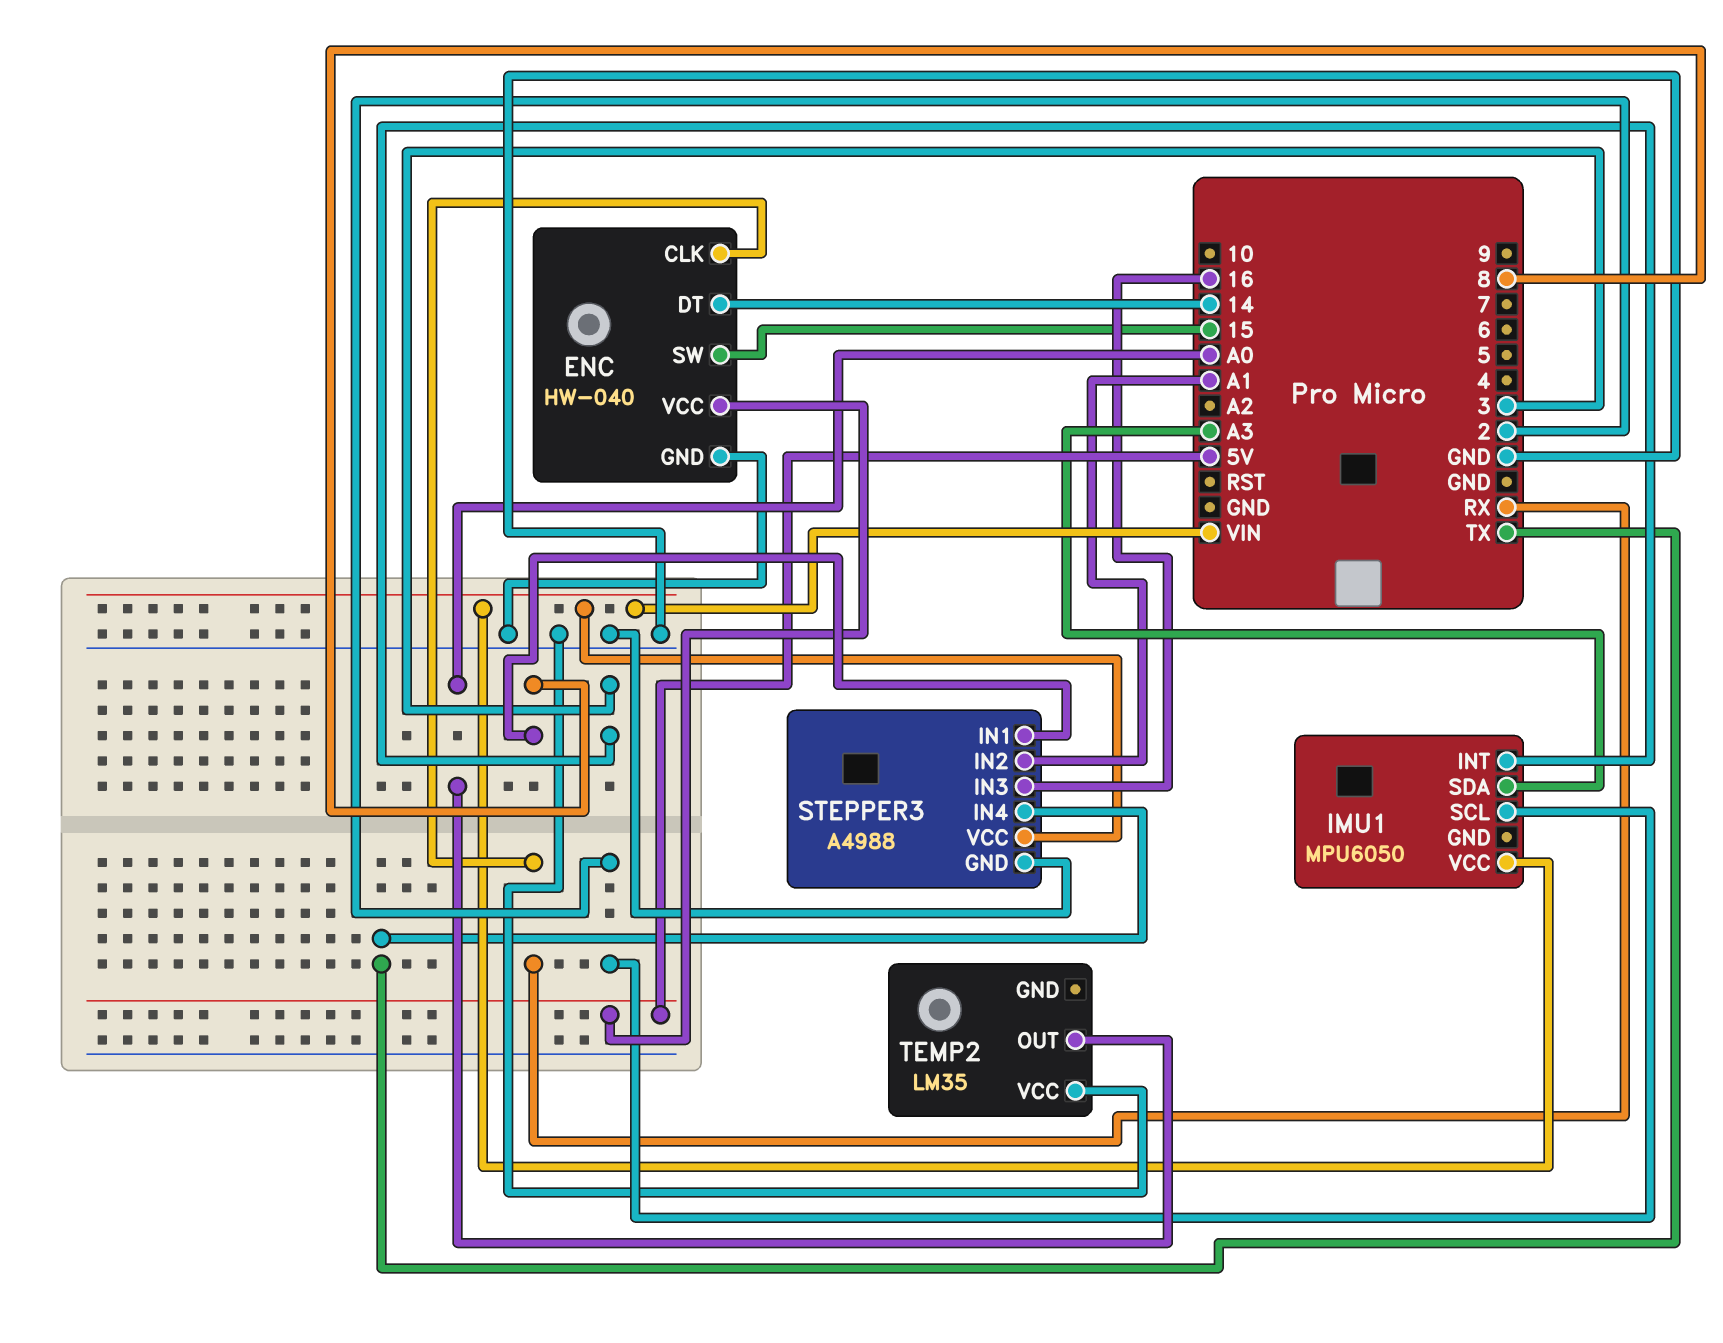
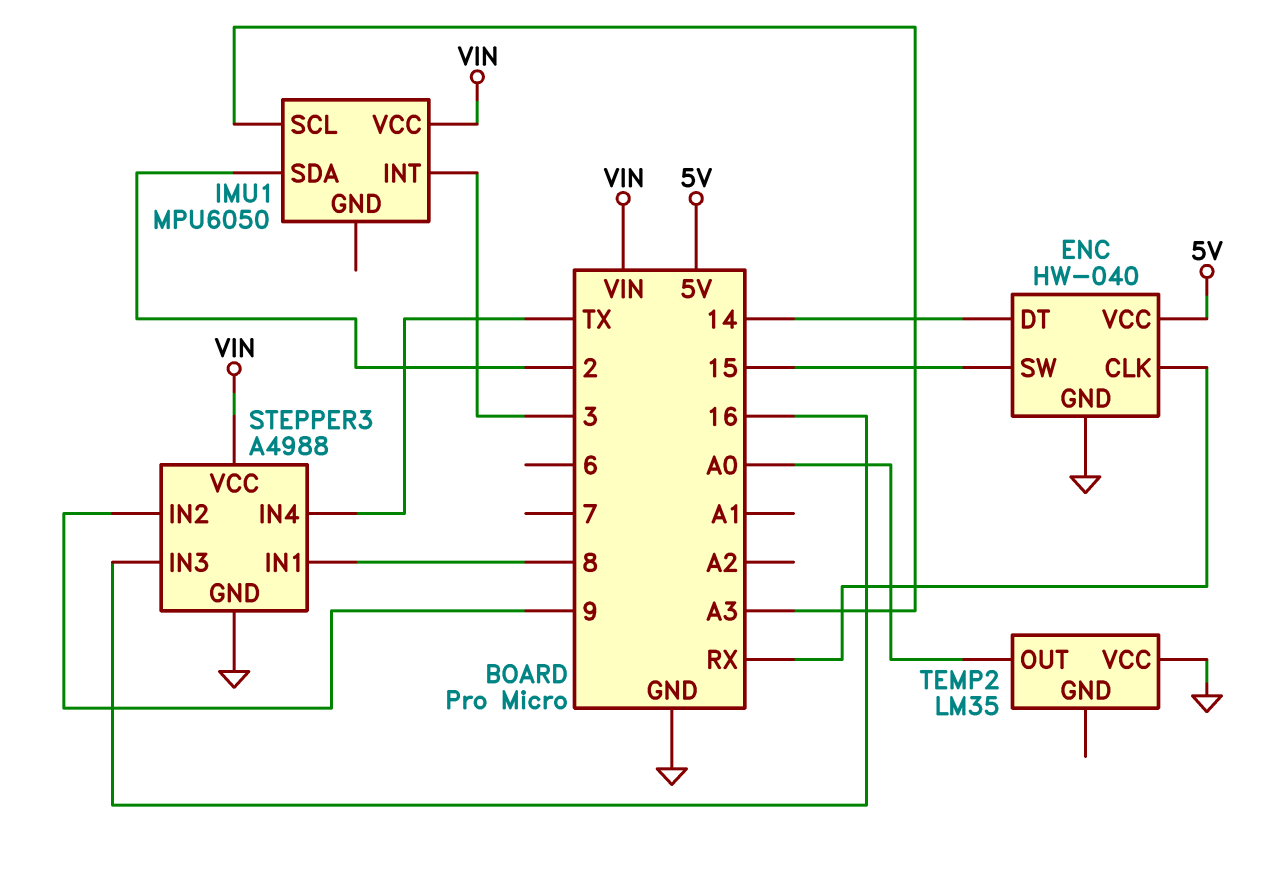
IMU1 pin SCL: 2 -> A3
IMU1 pin SDA: A3 -> 2
STEPPER3 pin IN2: A1 -> 9

